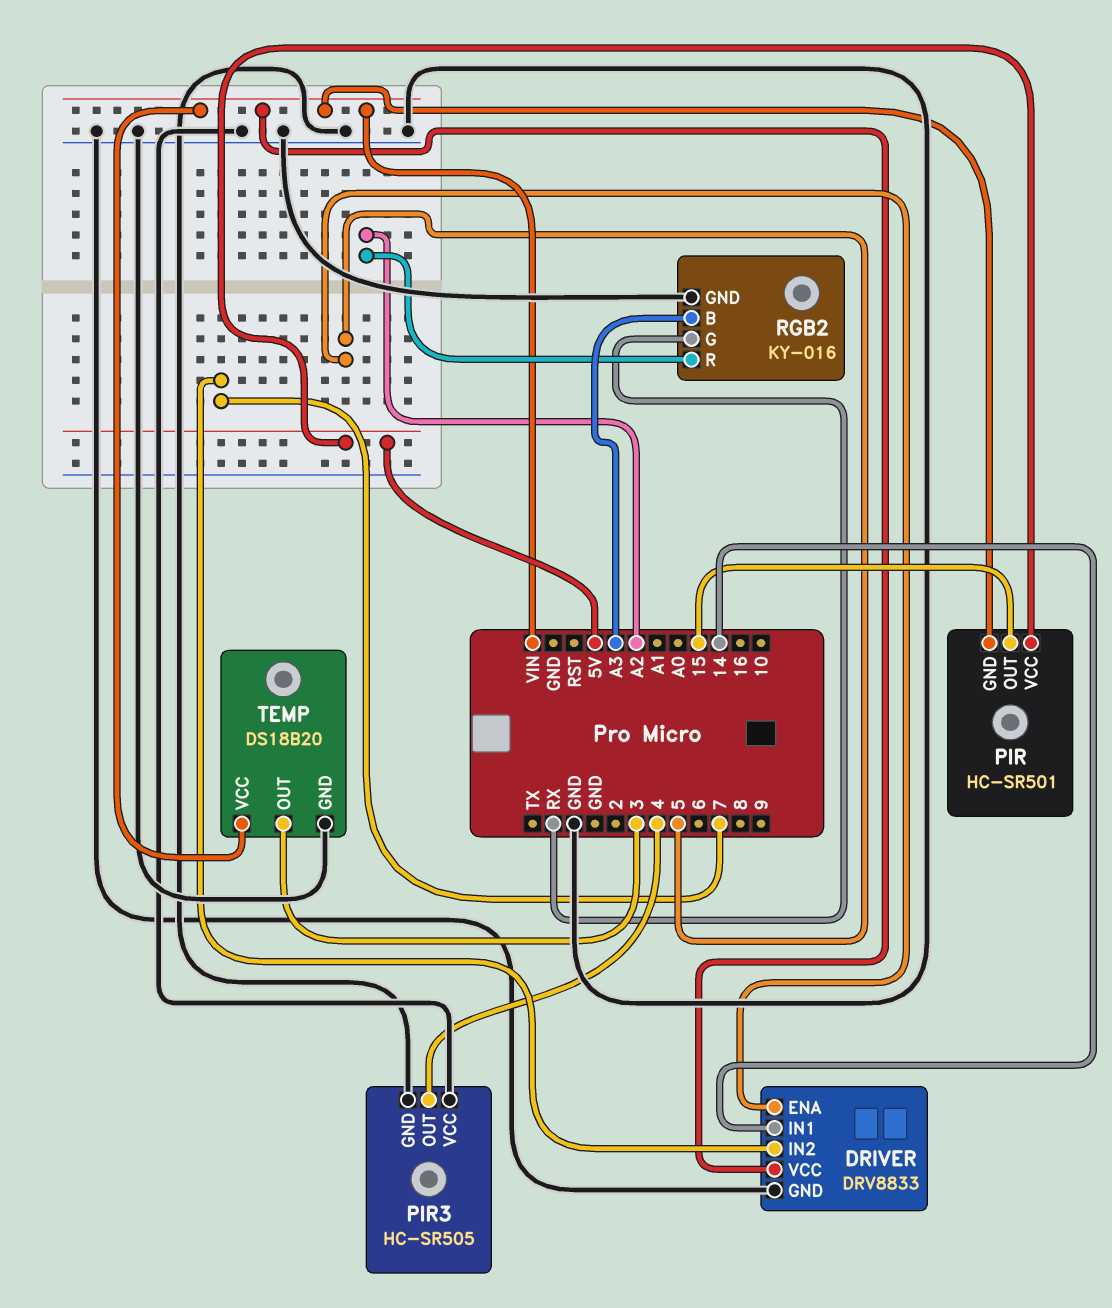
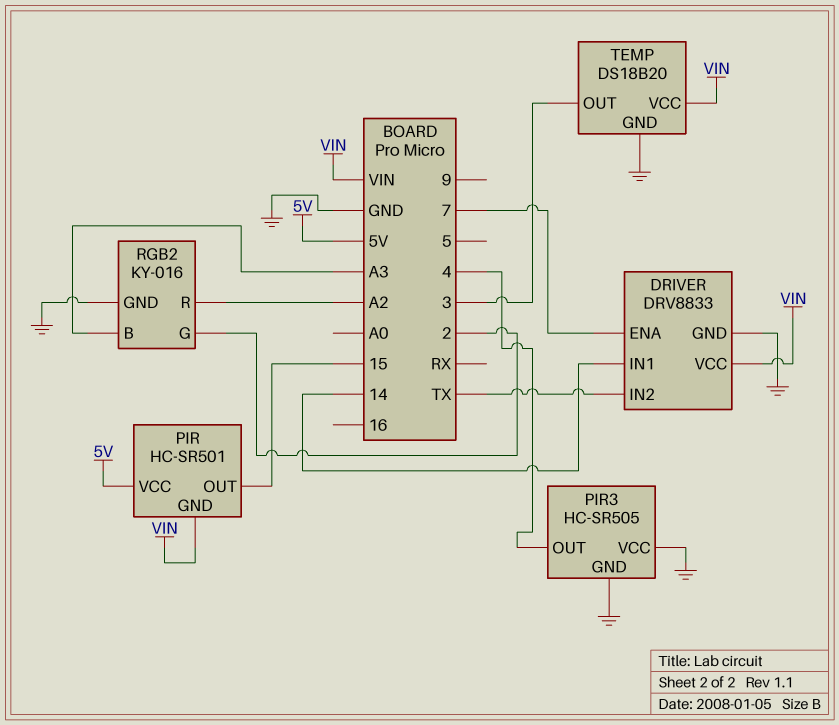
DRIVER pin ENA: 5 -> 7
DRIVER pin IN2: 7 -> TX
RGB2 pin G: RX -> 2

